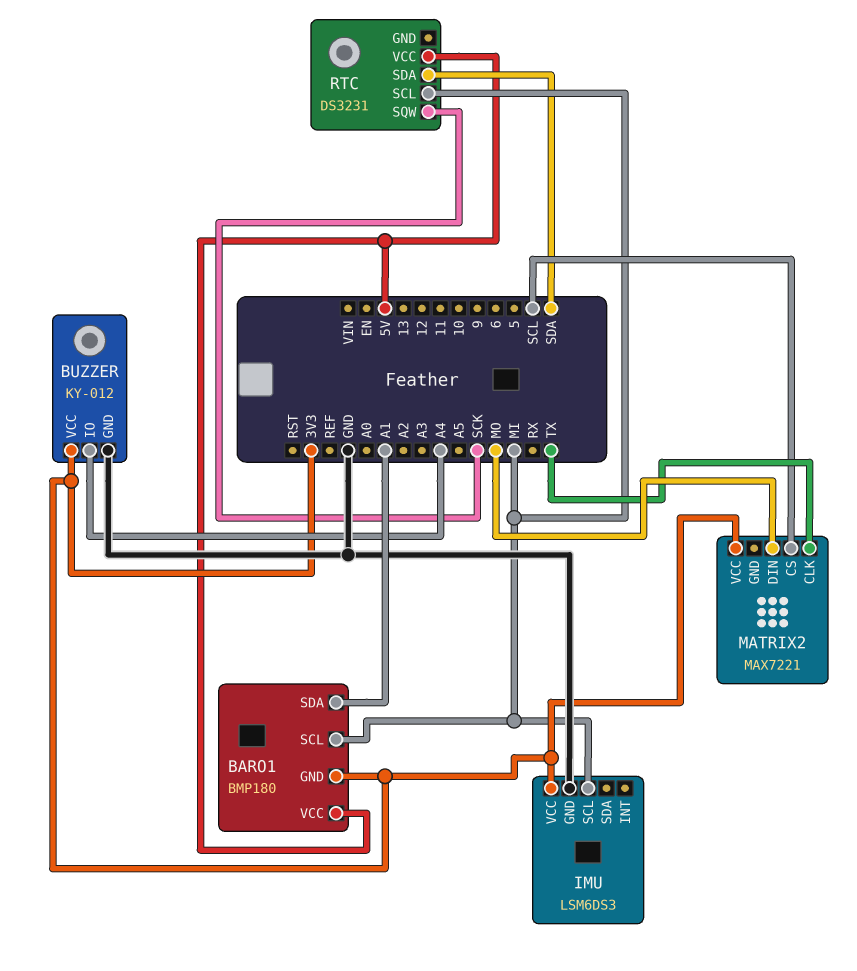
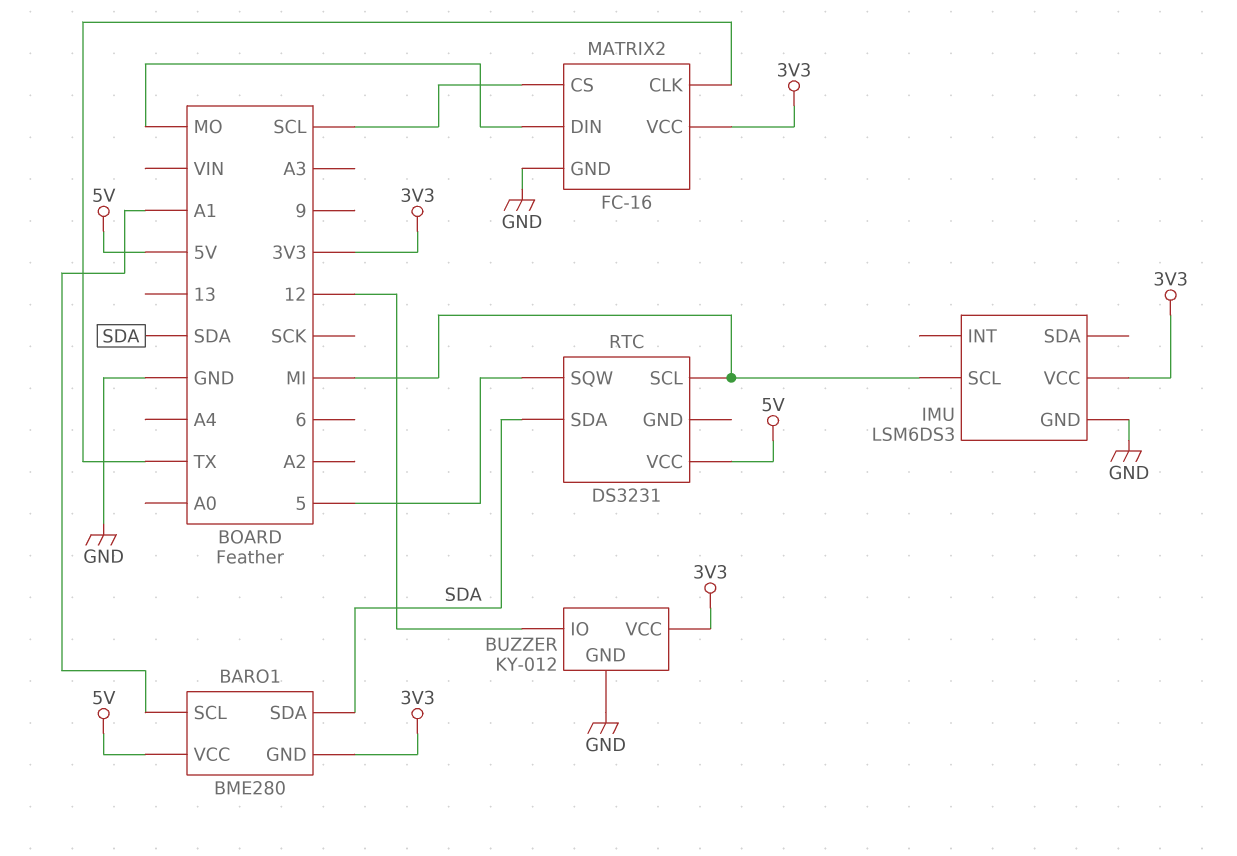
BARO1: BMP180 -> BME280
BARO1 pin SCL: MI -> A1
BARO1 pin SDA: A1 -> SDA
BUZZER pin IO: A4 -> 12
MATRIX2: MAX7221 -> FC-16
MATRIX2 pin GND: none -> GND
RTC pin SQW: SCK -> 5

